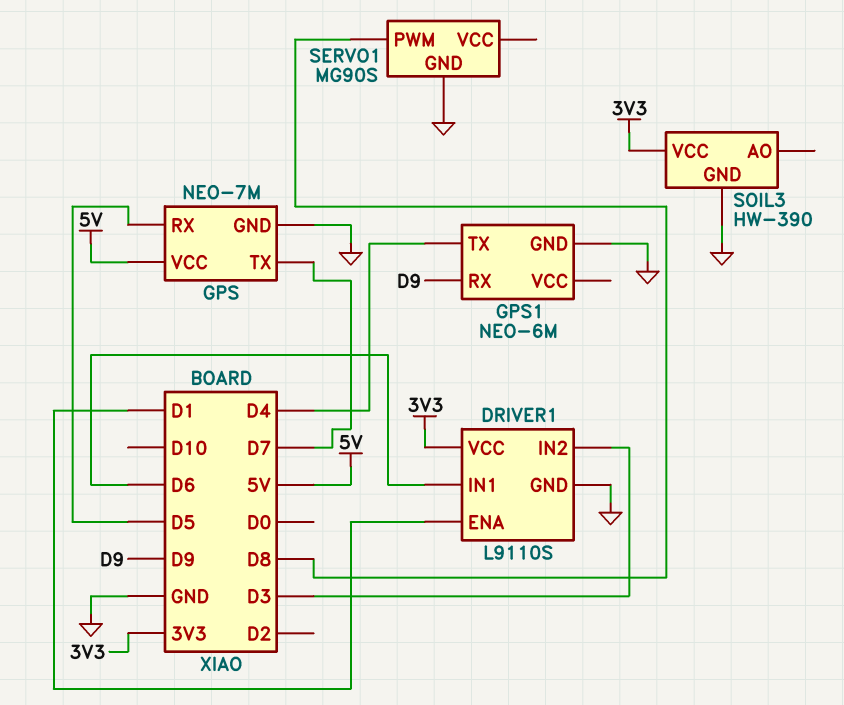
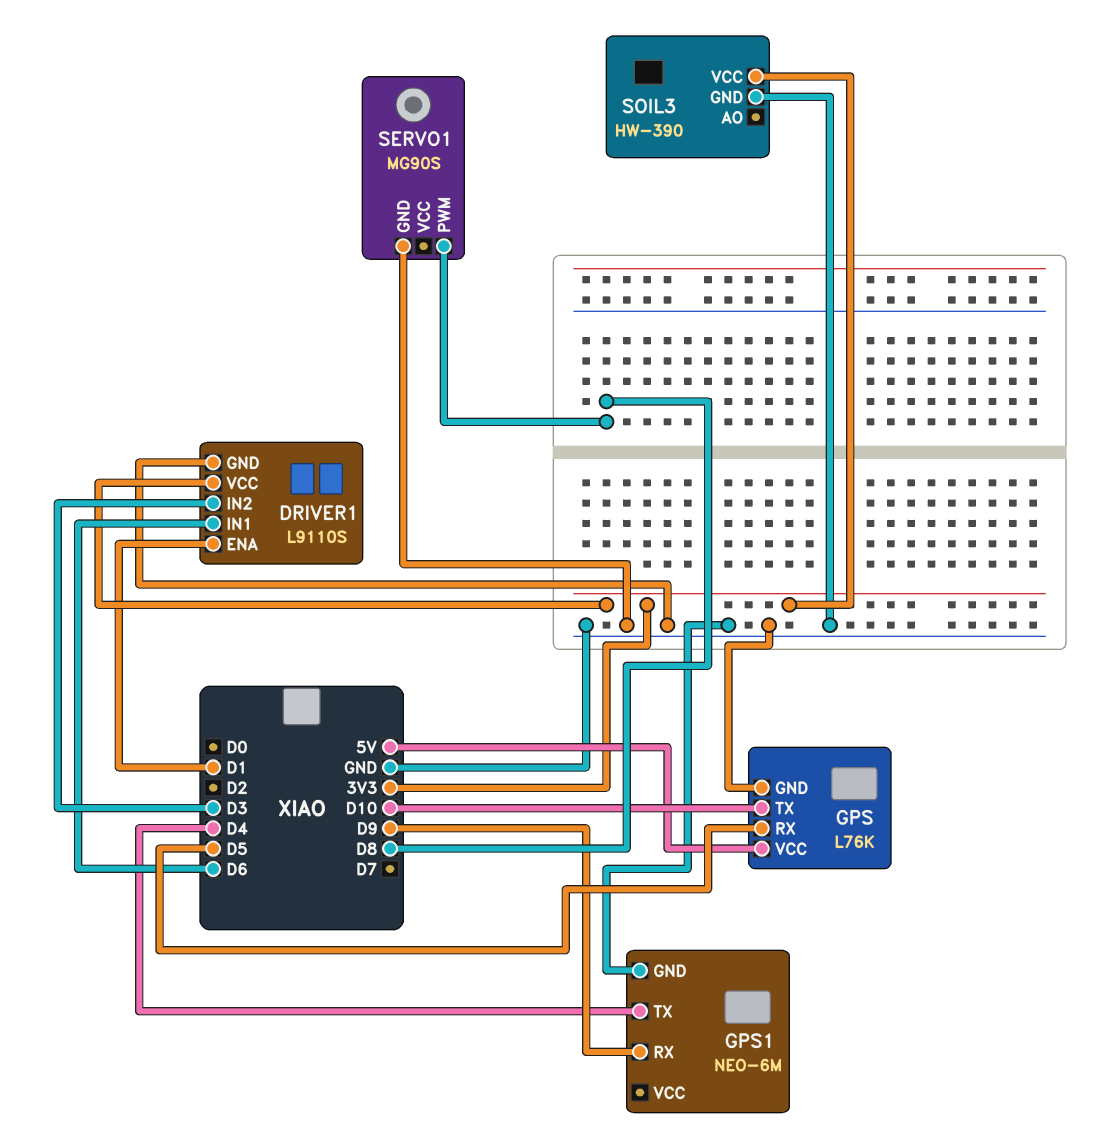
GPS: NEO-7M -> L76K
GPS pin TX: D7 -> D10

